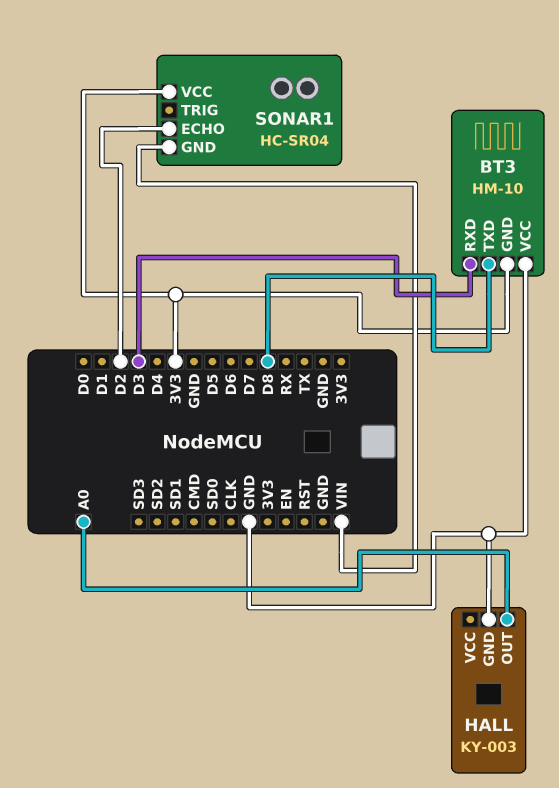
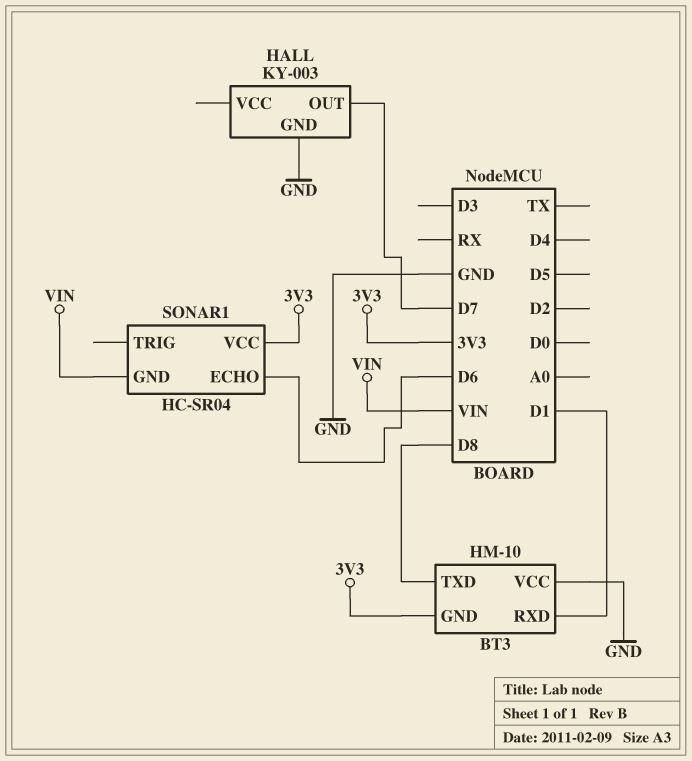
BT3 pin RXD: D3 -> D1
HALL pin OUT: A0 -> D7
SONAR1 pin ECHO: D2 -> D6

